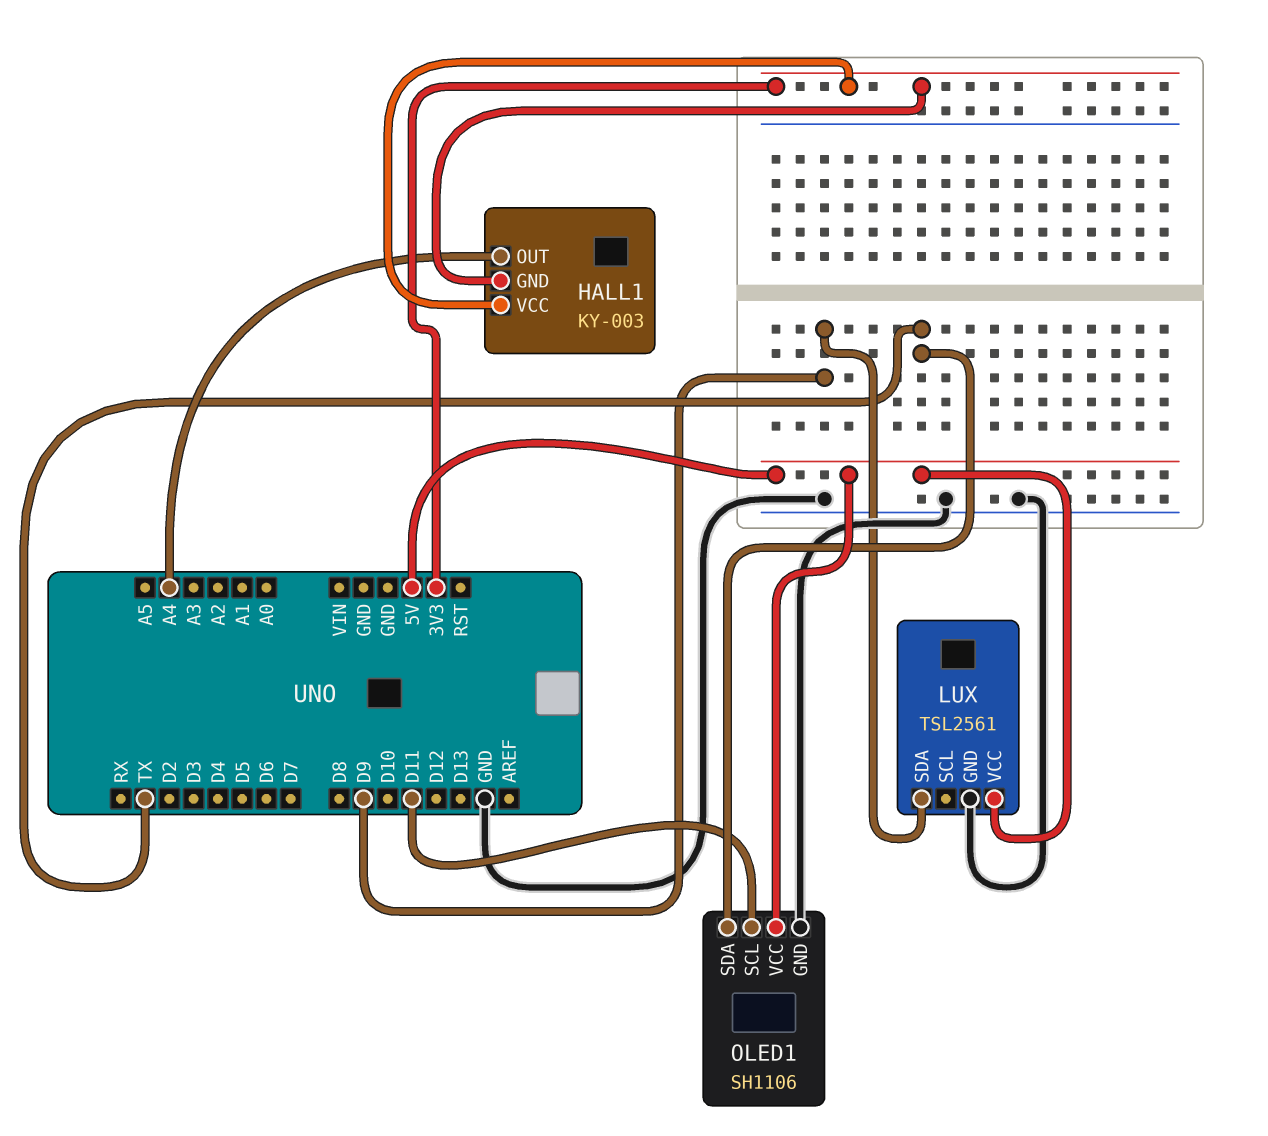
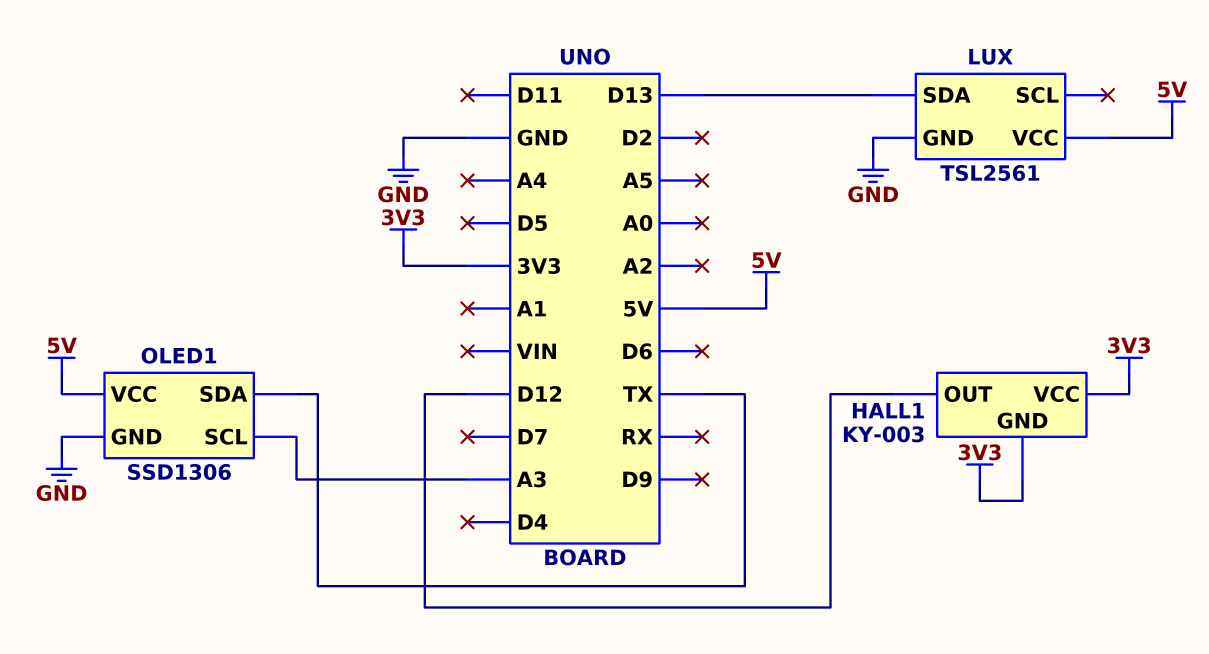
HALL1 pin OUT: A4 -> D12
LUX pin SDA: D9 -> D13
OLED1: SH1106 -> SSD1306
OLED1 pin SCL: D11 -> A3

